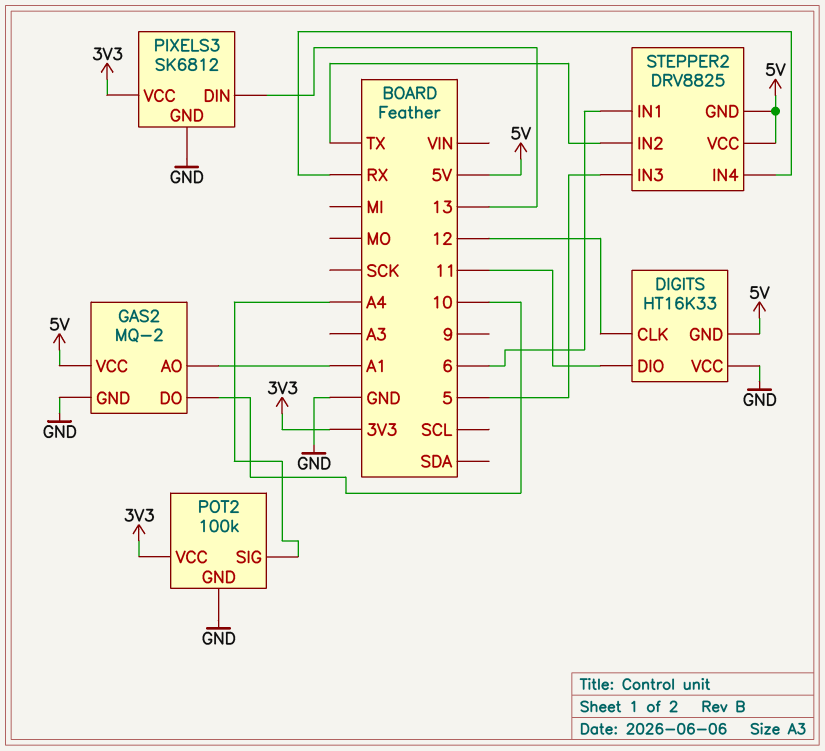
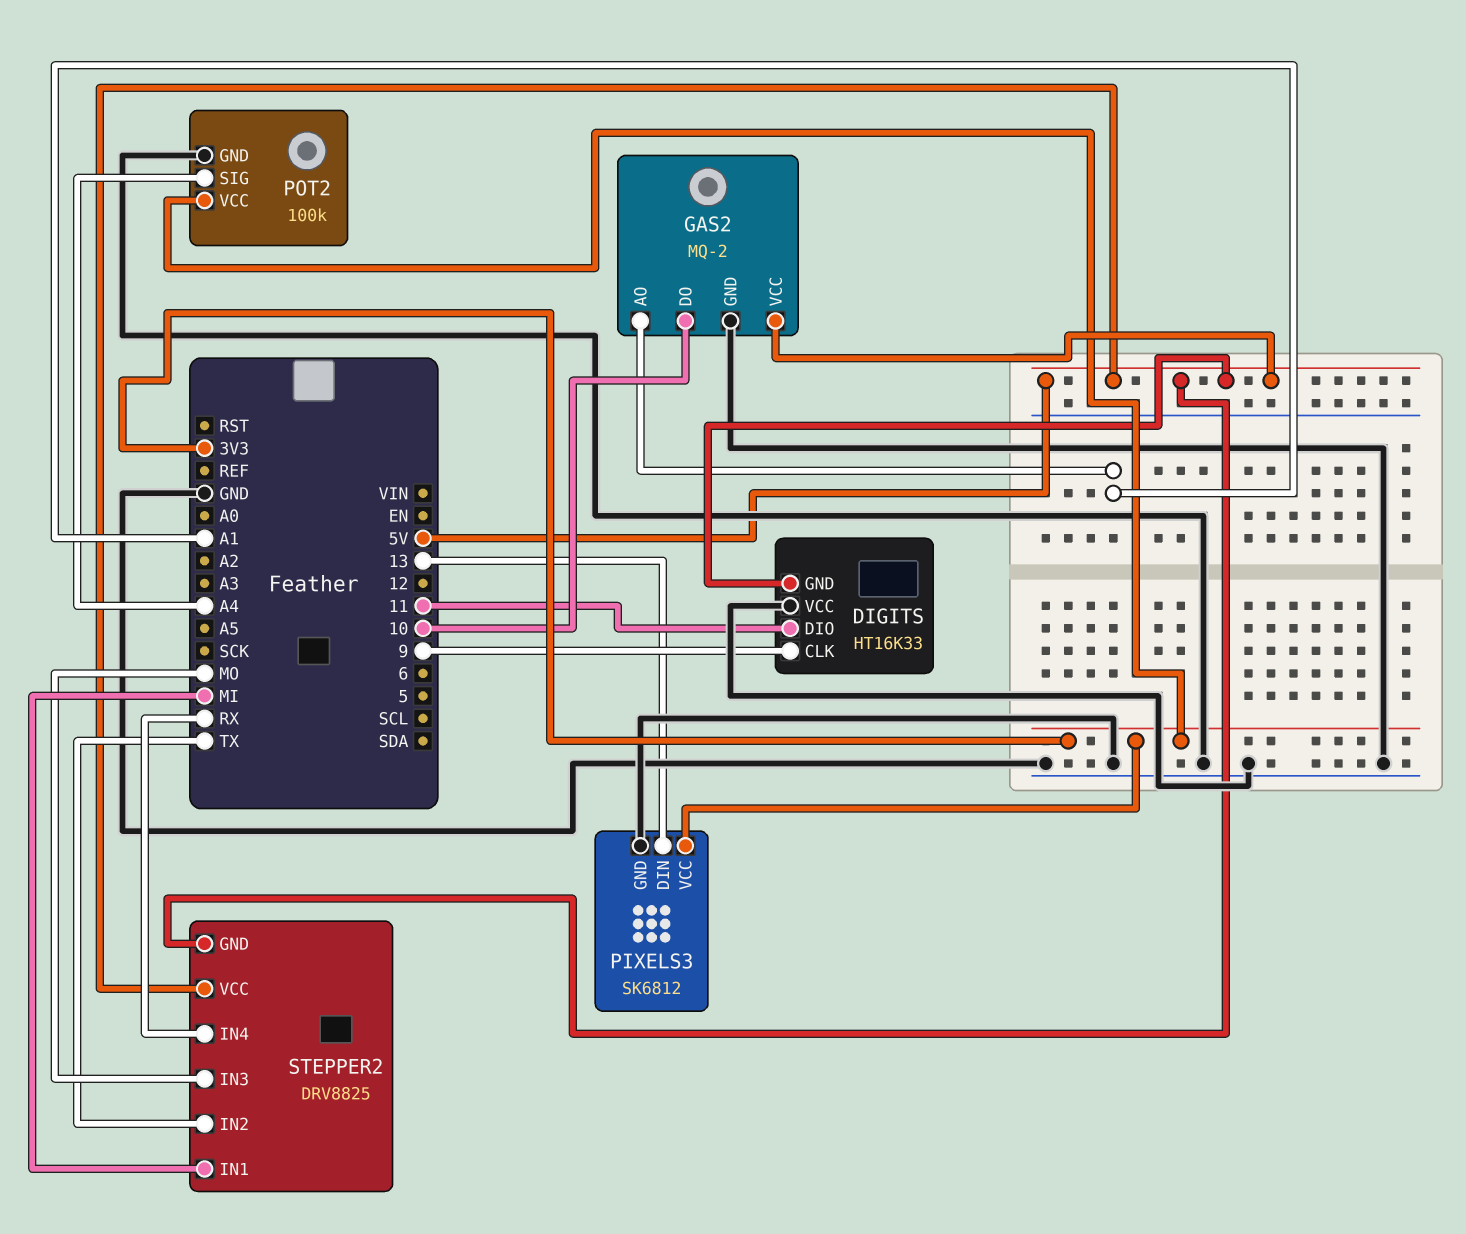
DIGITS pin CLK: 12 -> 9
STEPPER2 pin IN1: 6 -> MI
STEPPER2 pin IN3: 5 -> MO

